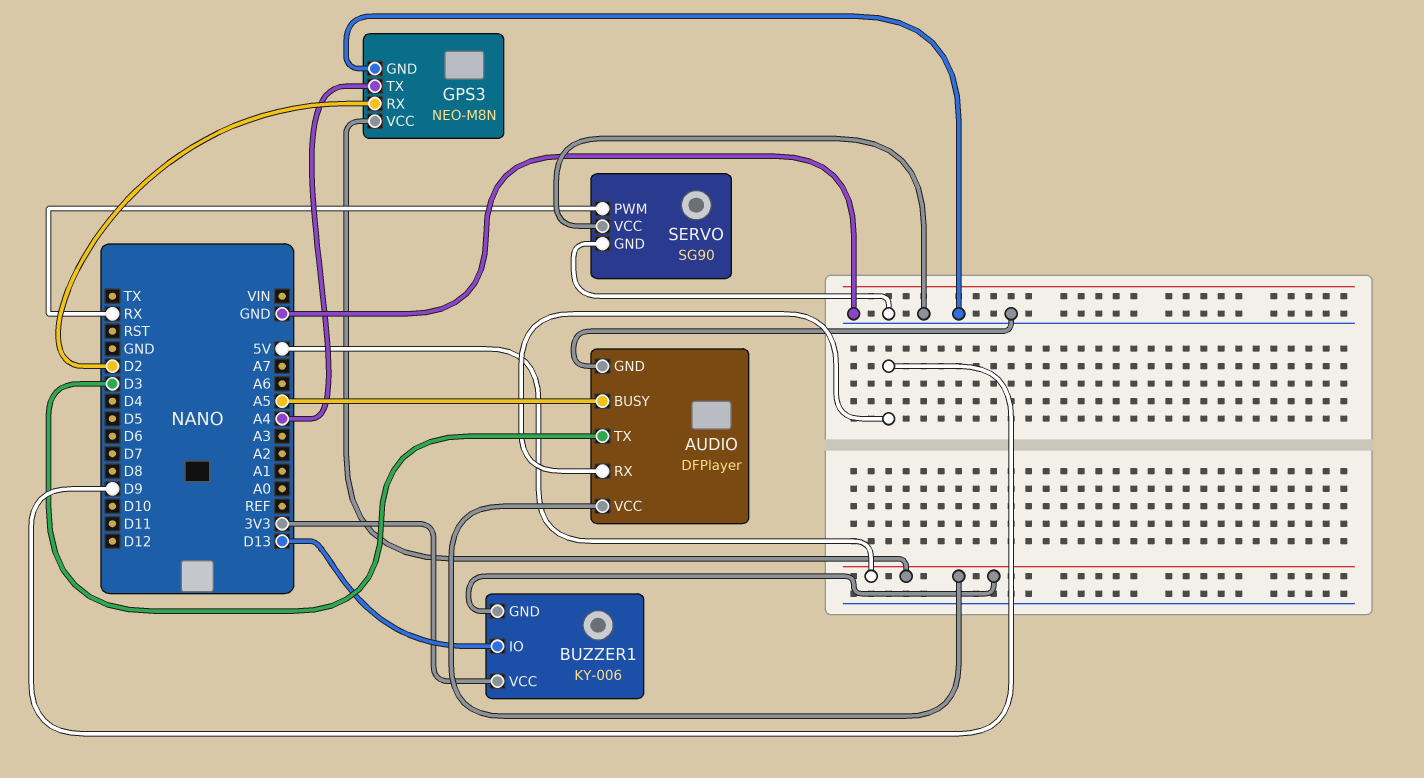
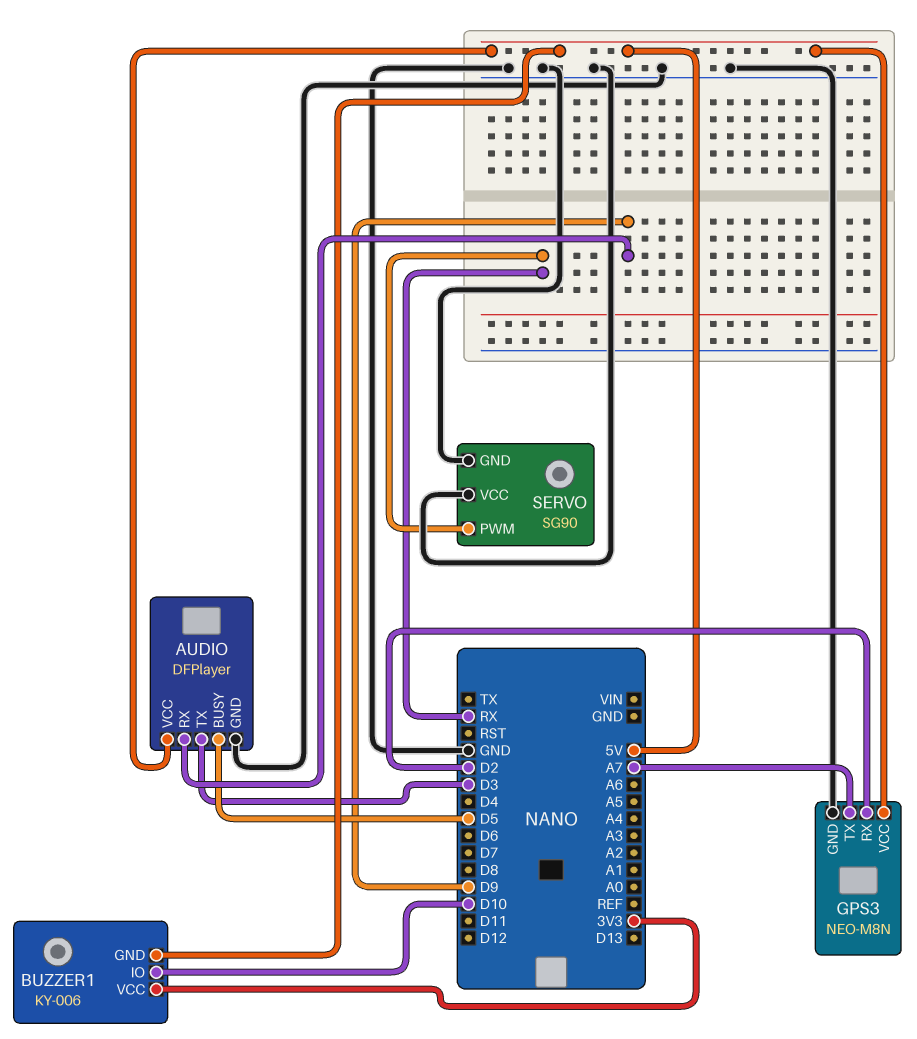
AUDIO pin BUSY: A5 -> D5
BUZZER1 pin IO: D13 -> D10
GPS3 pin TX: A4 -> A7

